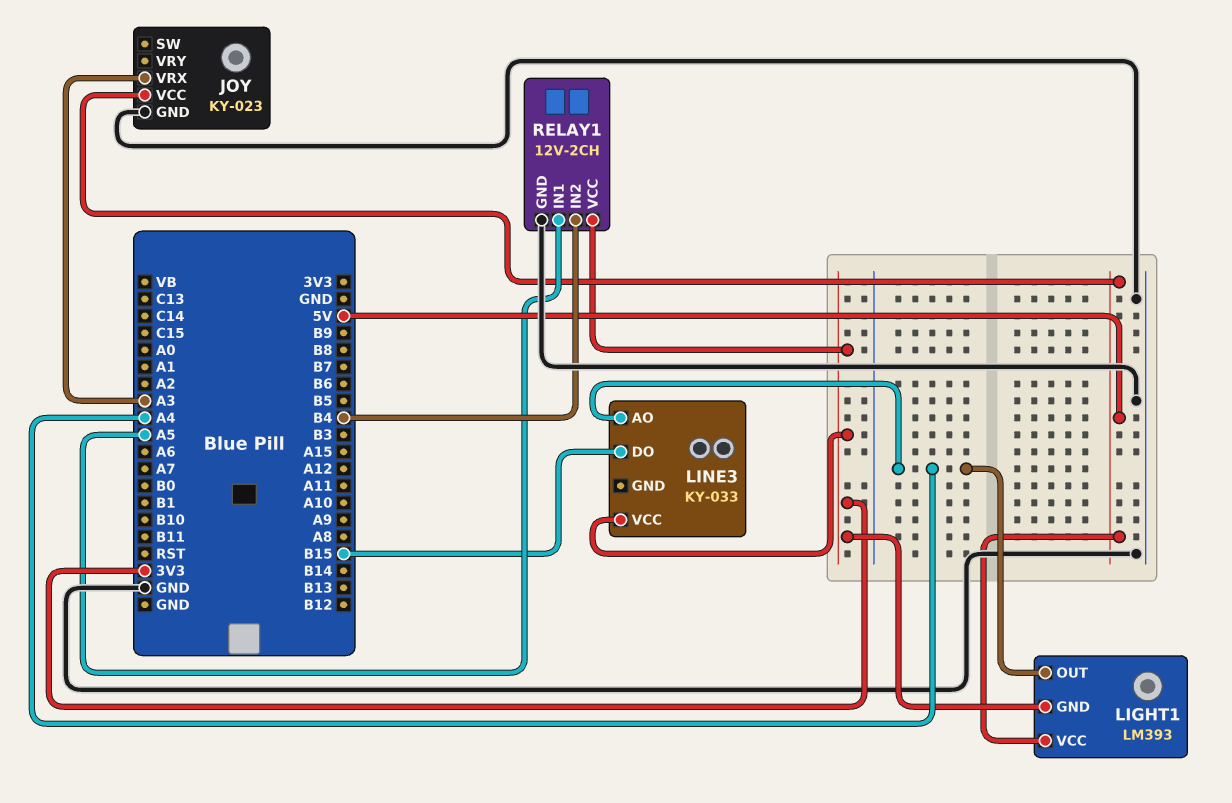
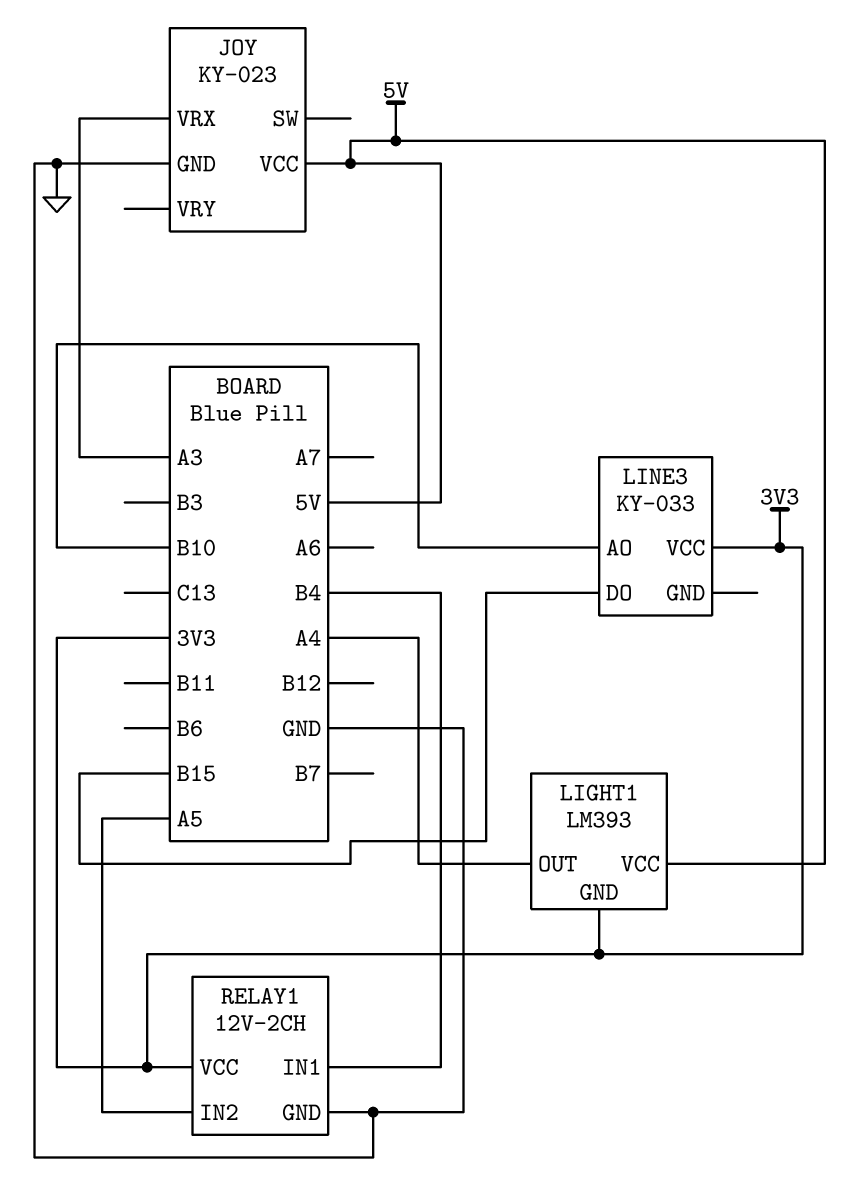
LINE3 pin AO: A4 -> B10
RELAY1 pin IN1: A5 -> B4
RELAY1 pin IN2: B4 -> A5

